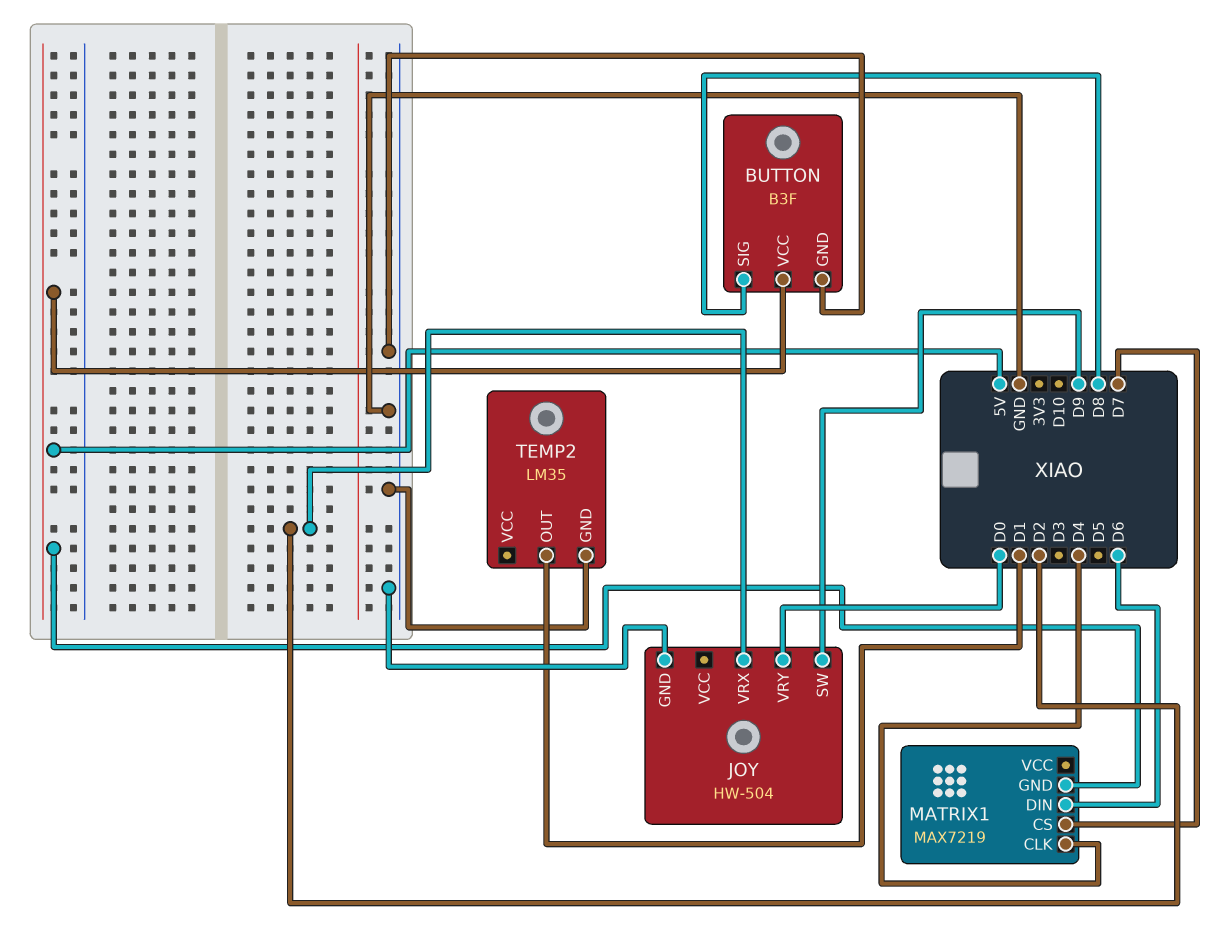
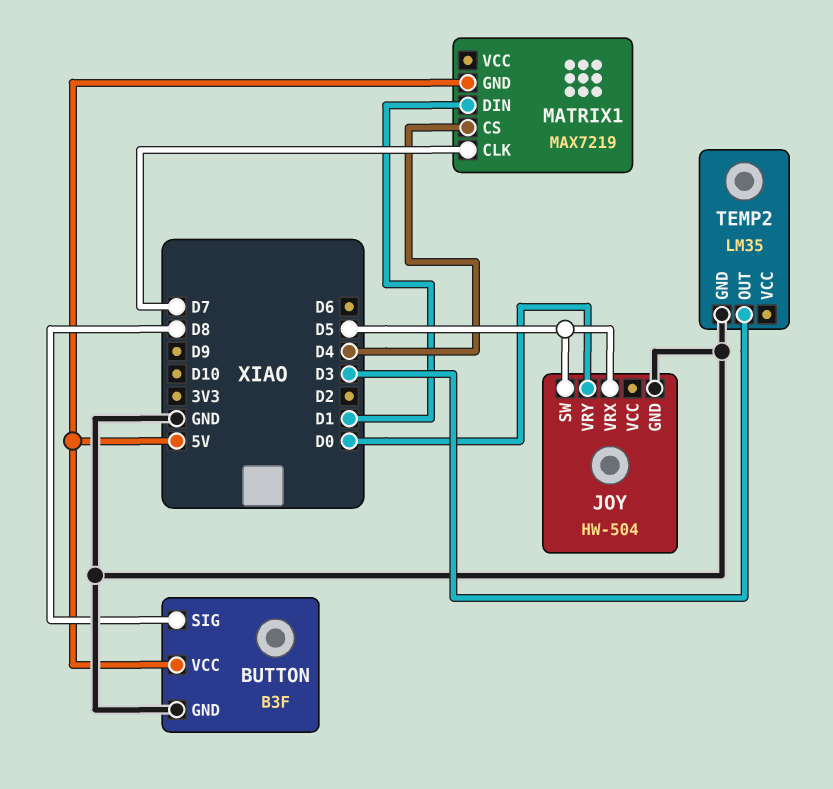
JOY pin SW: D9 -> D5
JOY pin VRX: D2 -> D5
MATRIX1 pin CLK: D4 -> D7
MATRIX1 pin CS: D7 -> D4
MATRIX1 pin DIN: D6 -> D1
TEMP2 pin OUT: D1 -> D3

